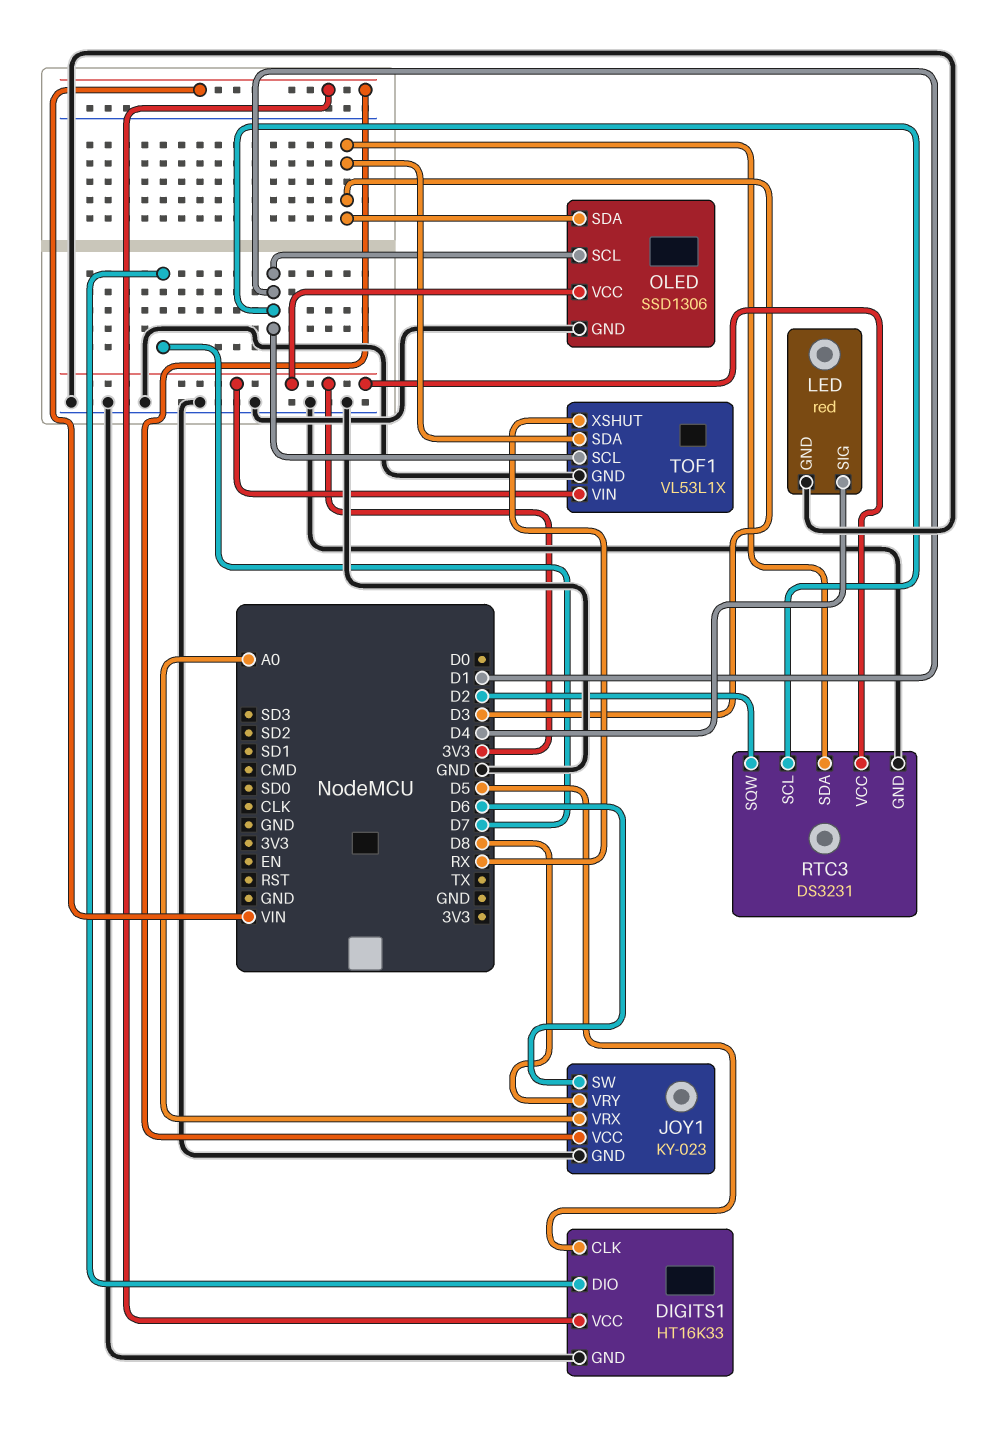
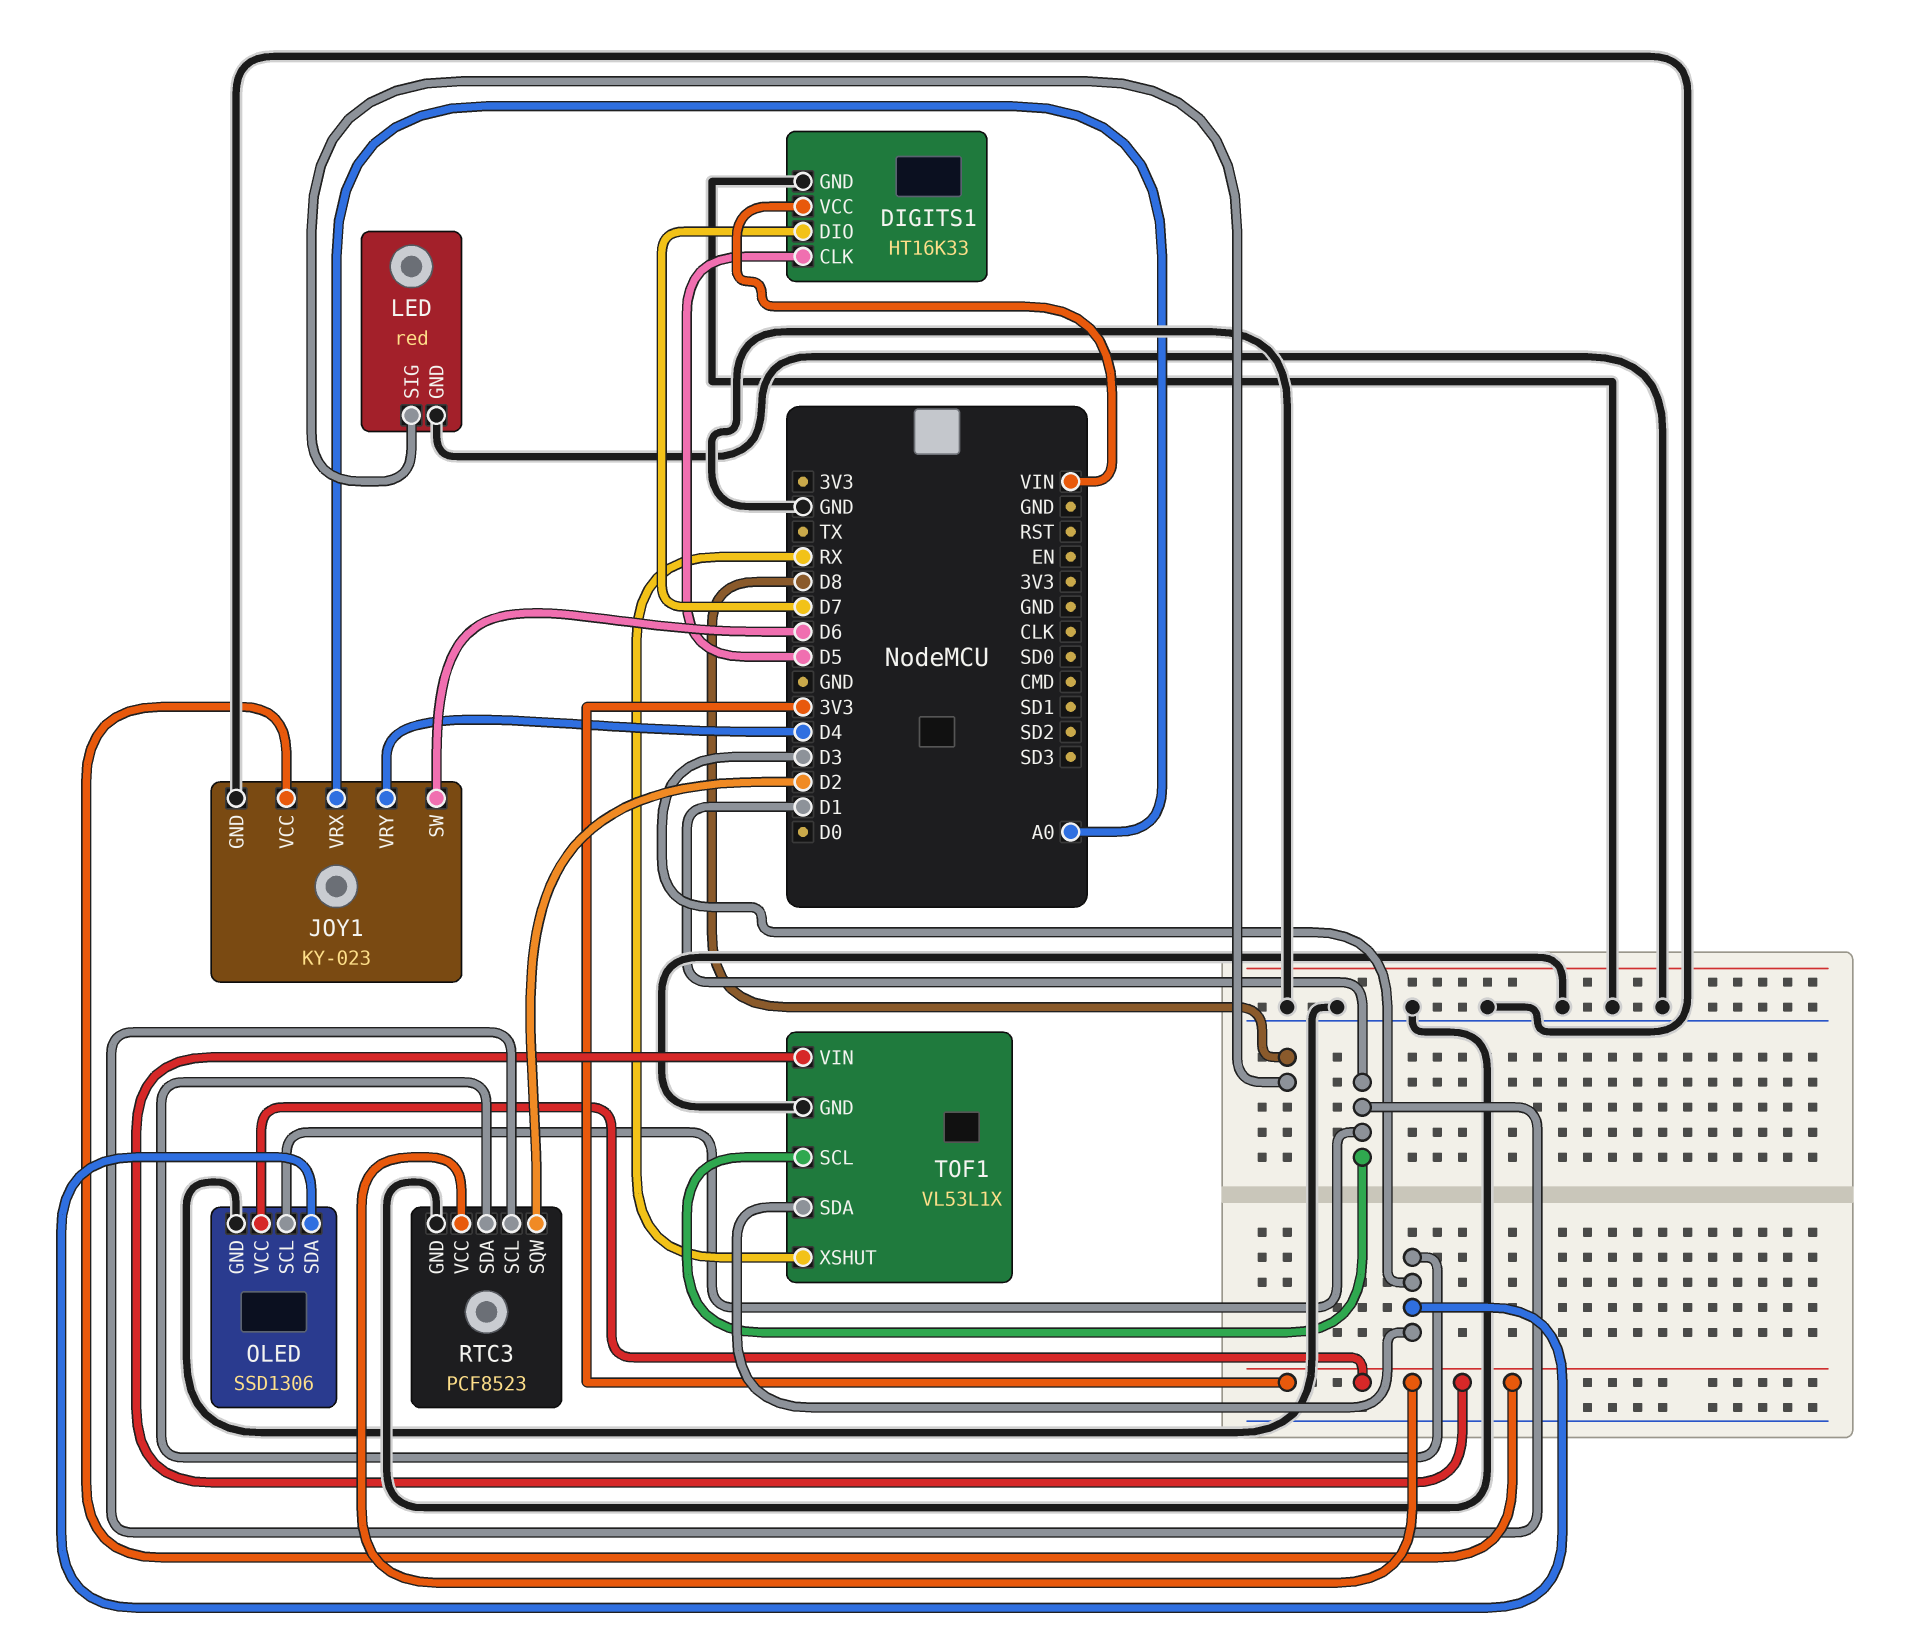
JOY1 pin VCC: VIN -> 3V3
JOY1 pin VRY: D8 -> D4
LED pin SIG: D4 -> D8
RTC3: DS3231 -> PCF8523

